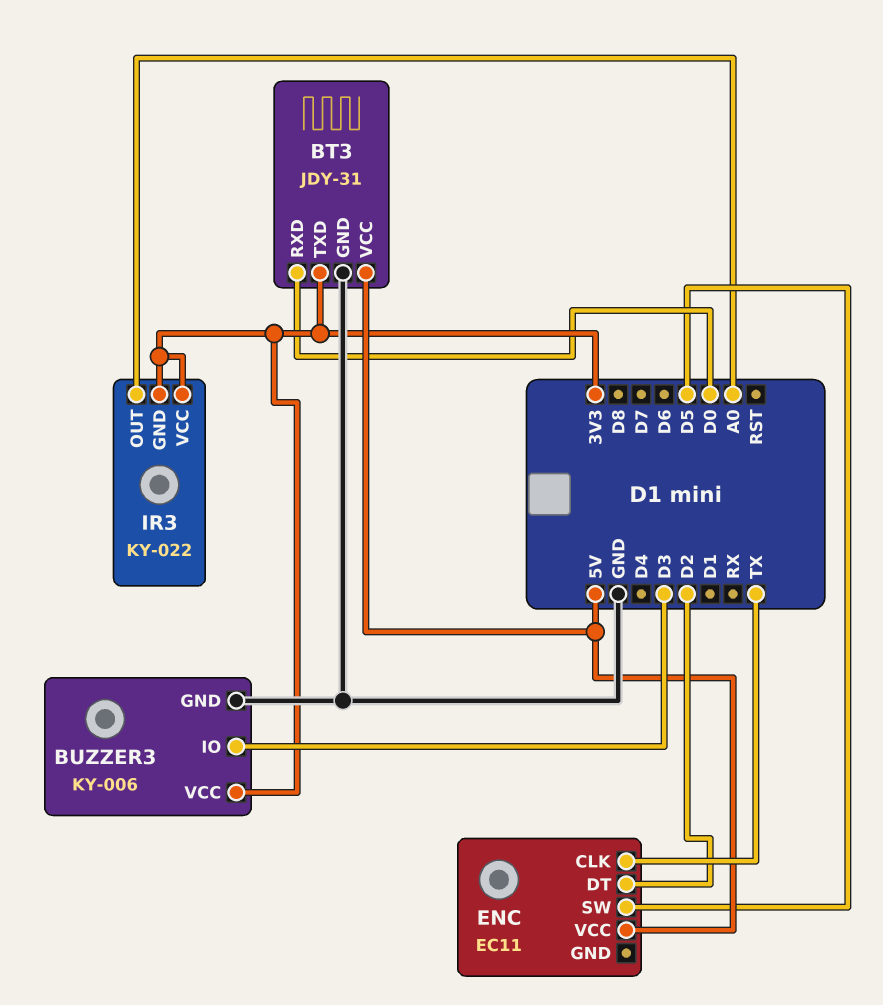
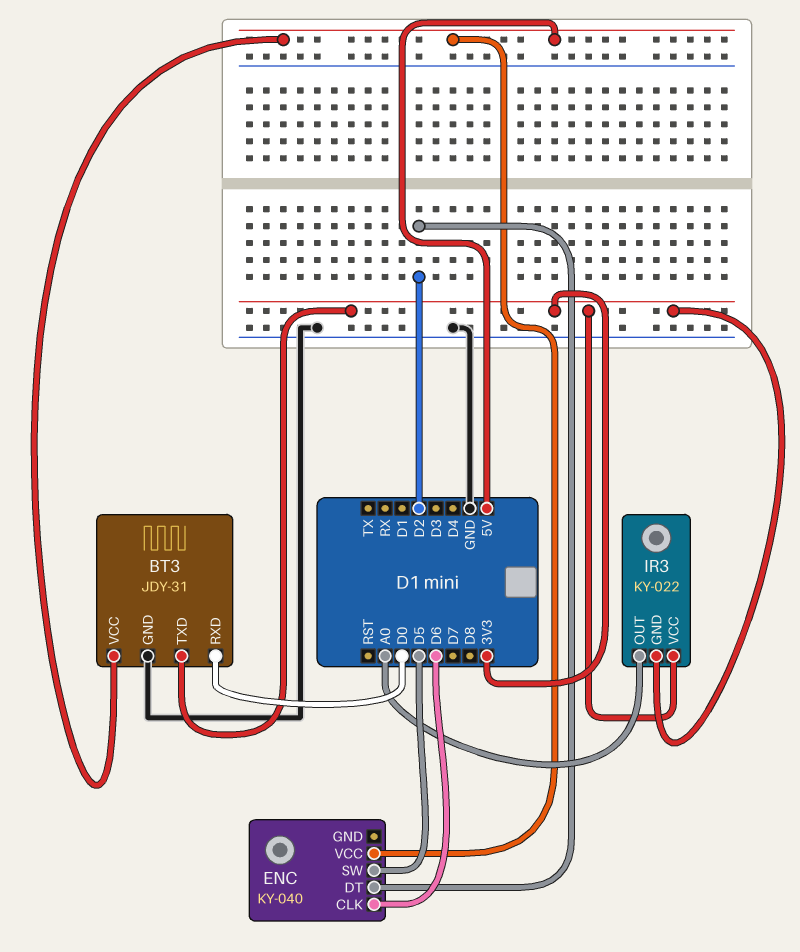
BUZZER3: KY-006 -> none
BUZZER3 pin GND: GND -> none
BUZZER3 pin IO: D3 -> none
BUZZER3 pin VCC: 3V3 -> none
ENC: EC11 -> KY-040
ENC pin CLK: TX -> D6

